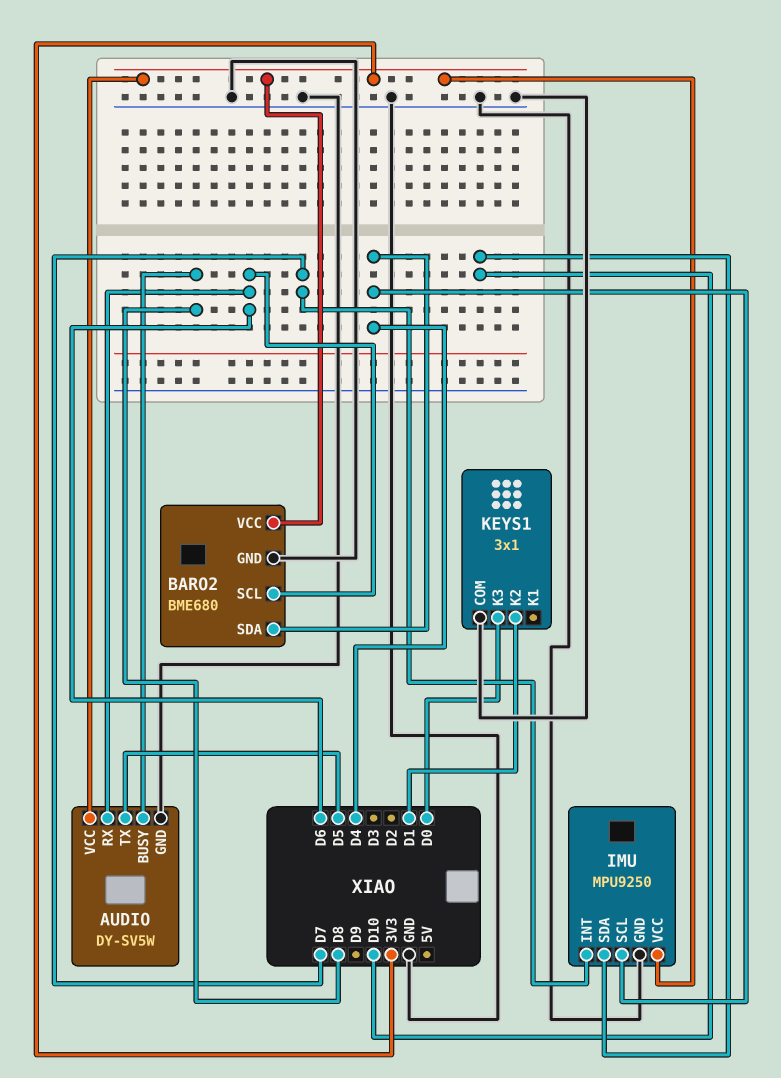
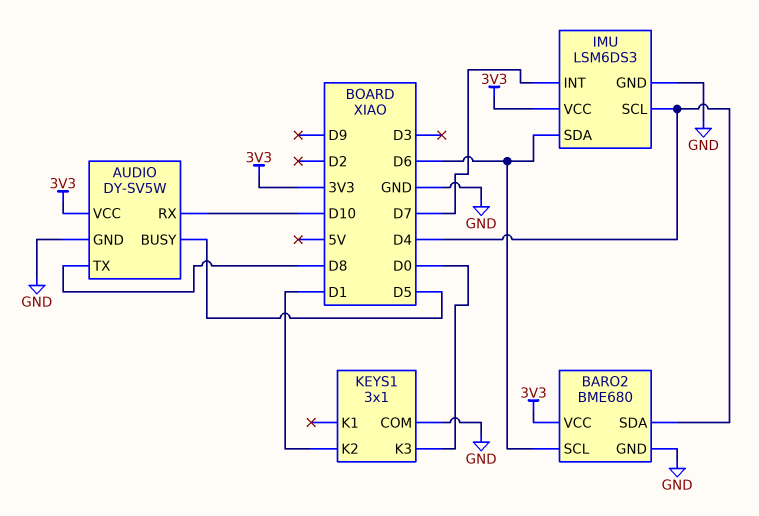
AUDIO pin BUSY: D8 -> D5
AUDIO pin RX: D6 -> D10
AUDIO pin TX: D5 -> D8
IMU: MPU9250 -> LSM6DS3
IMU pin SDA: D10 -> D6

